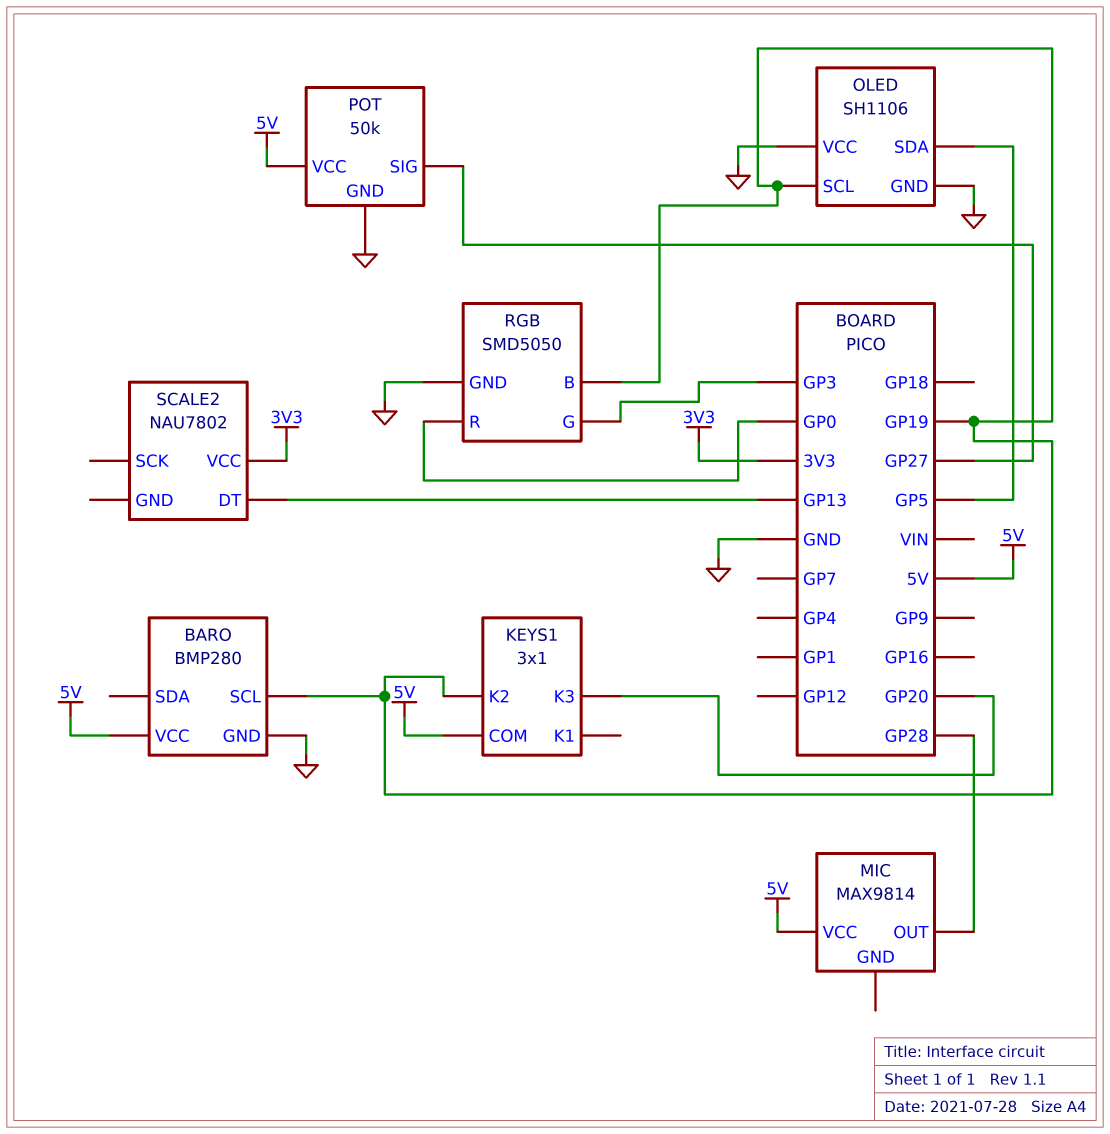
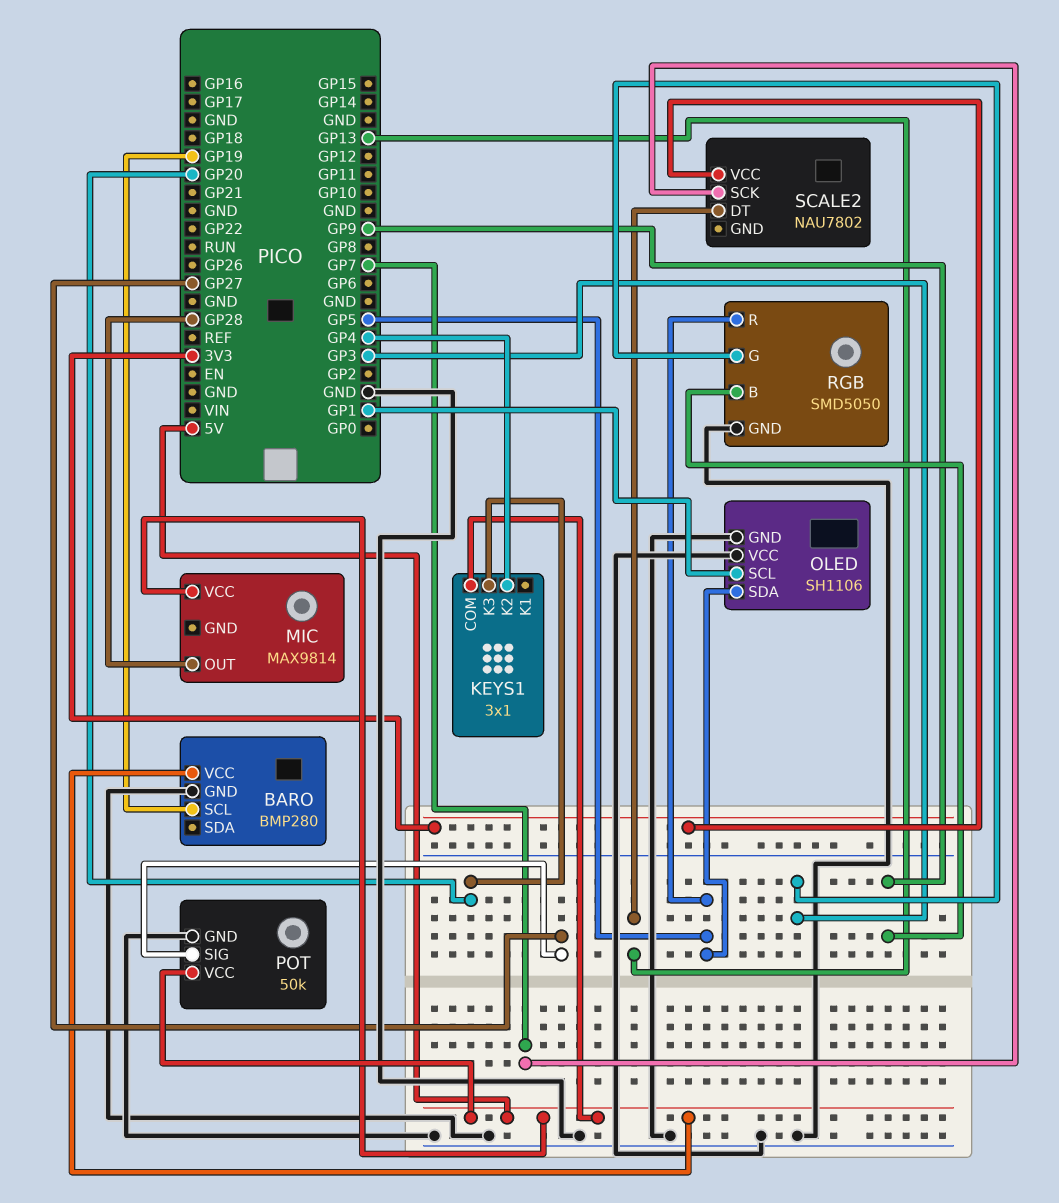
KEYS1 pin K2: GP19 -> GP4
OLED pin SCL: GP19 -> GP1
RGB pin B: GP19 -> GP9
RGB pin R: GP0 -> GP5
SCALE2 pin SCK: none -> GP7

